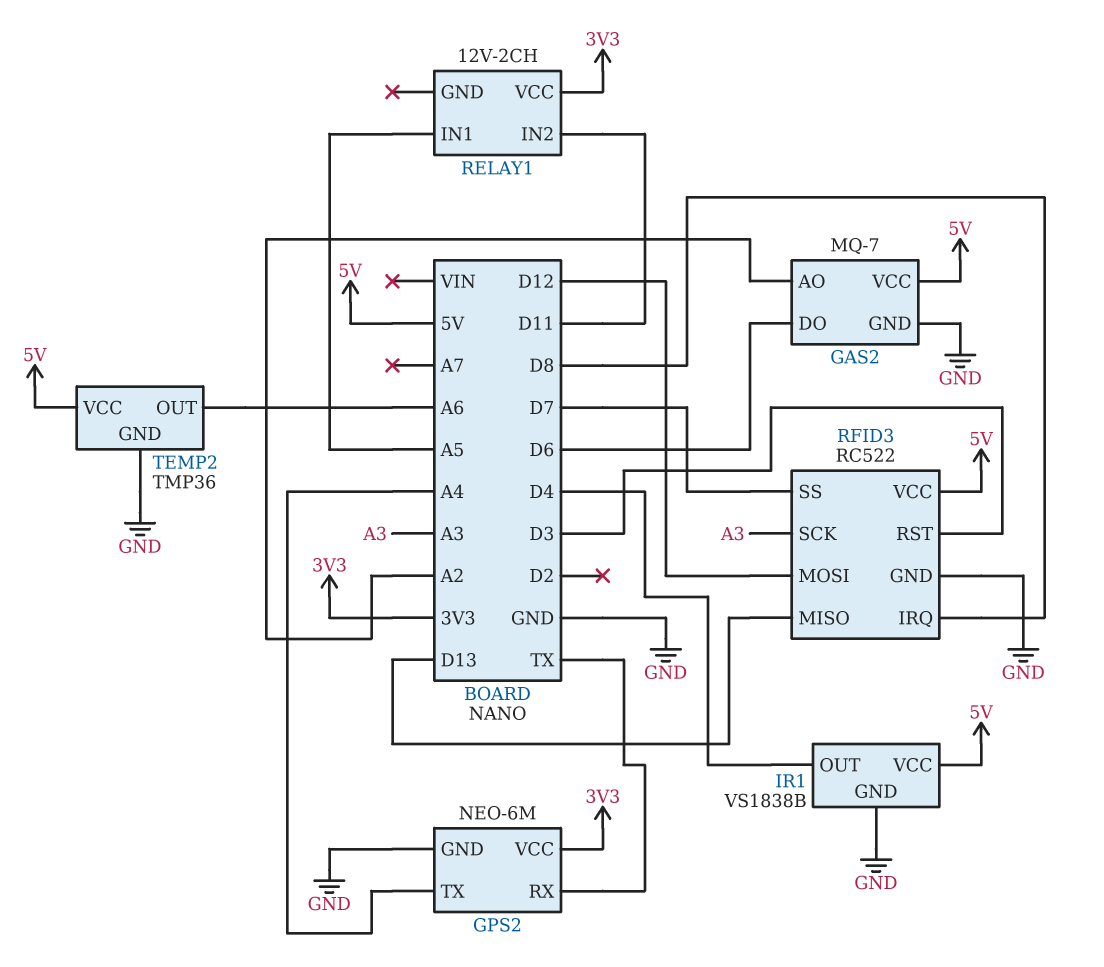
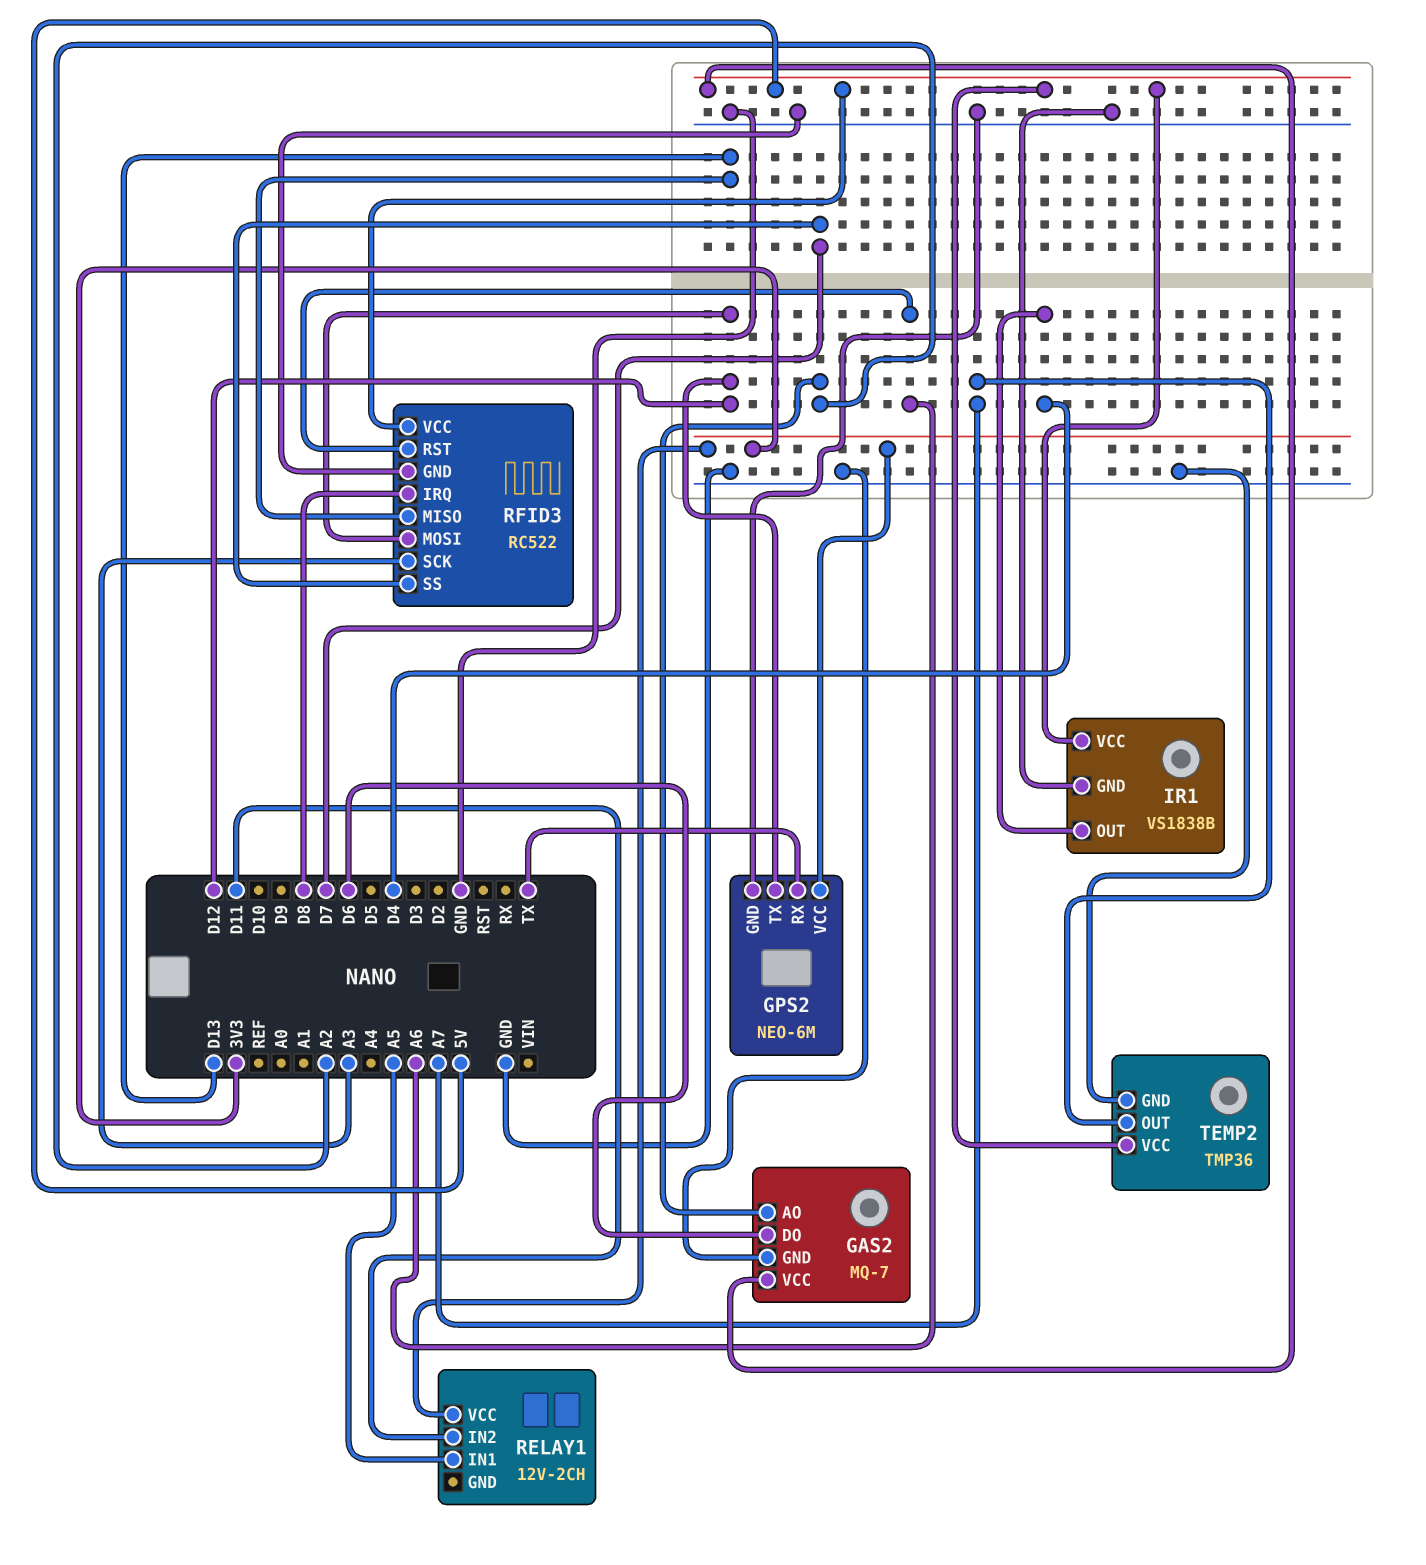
GPS2 pin TX: A4 -> D12
RFID3 pin RST: D3 -> A6
TEMP2 pin OUT: A6 -> A7

